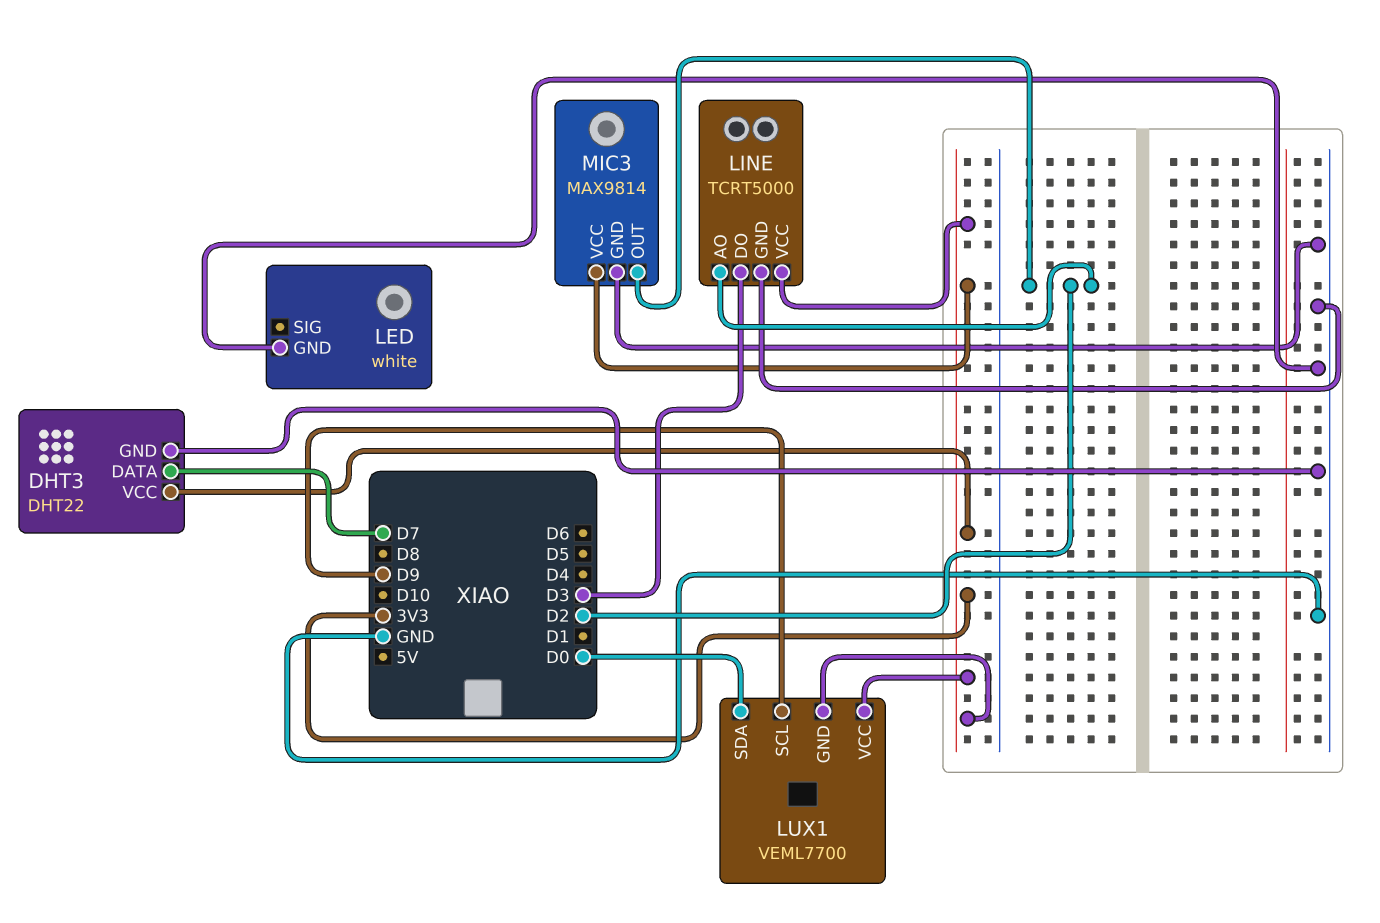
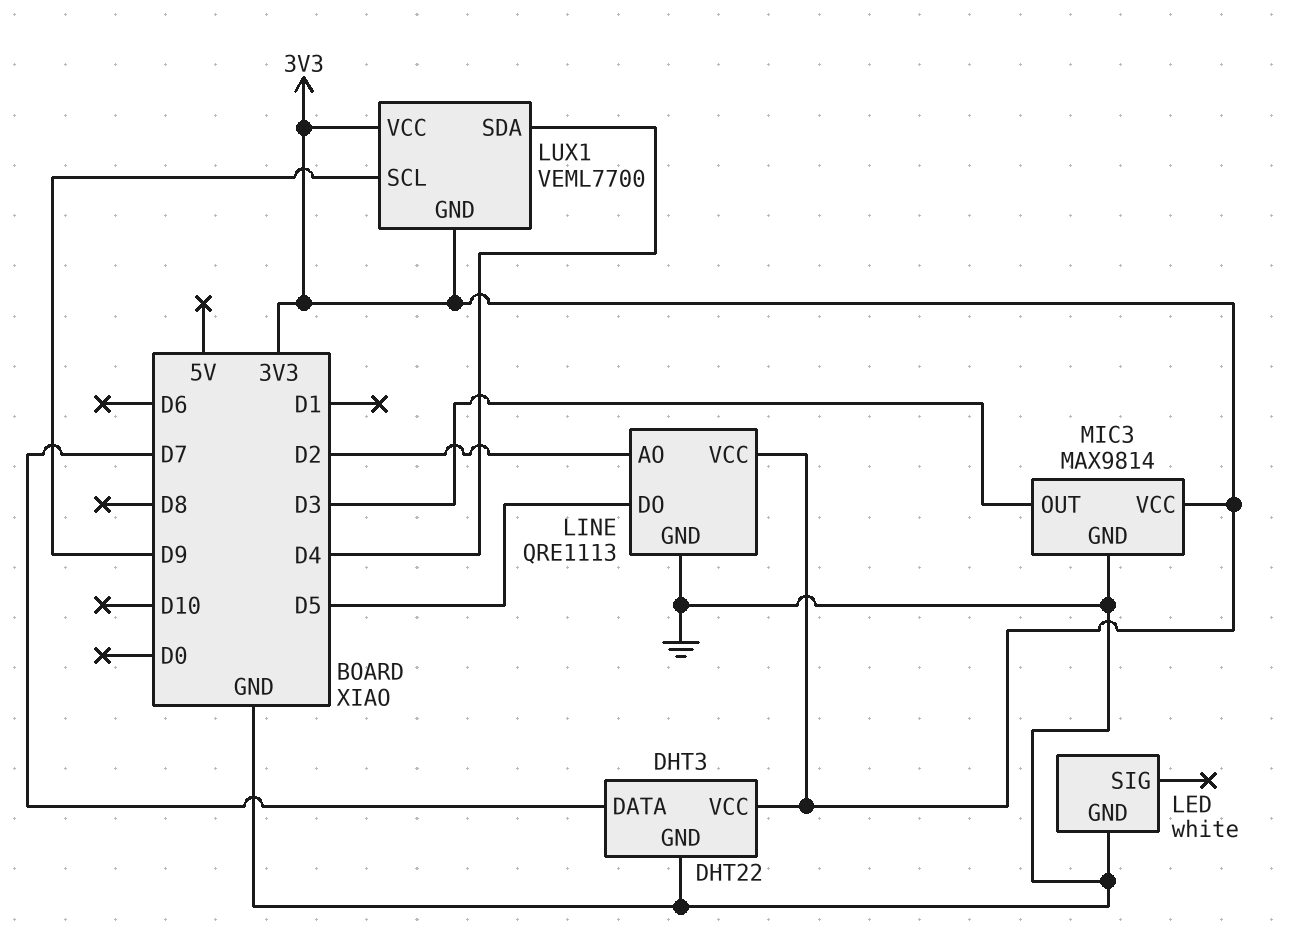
LINE: TCRT5000 -> QRE1113
LINE pin DO: D3 -> D5
LUX1 pin SDA: D0 -> D4
MIC3 pin OUT: D2 -> D3

